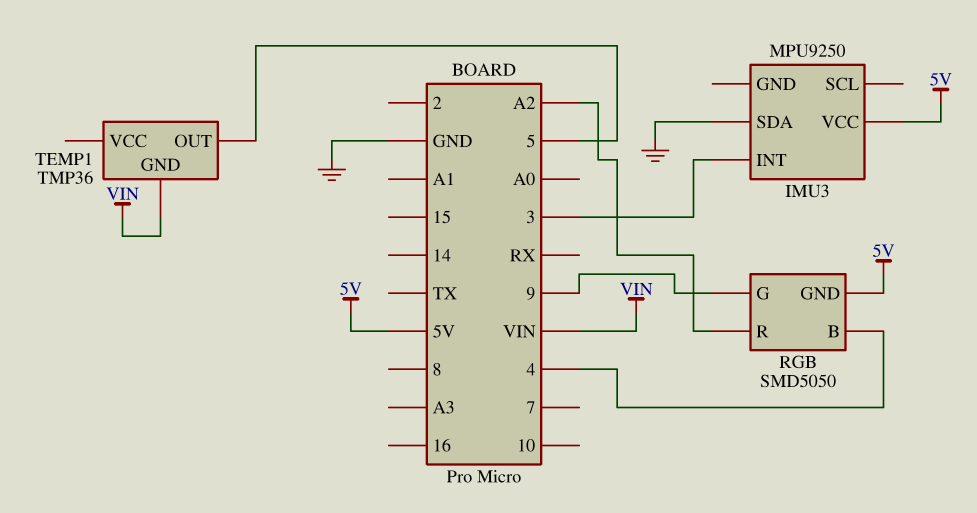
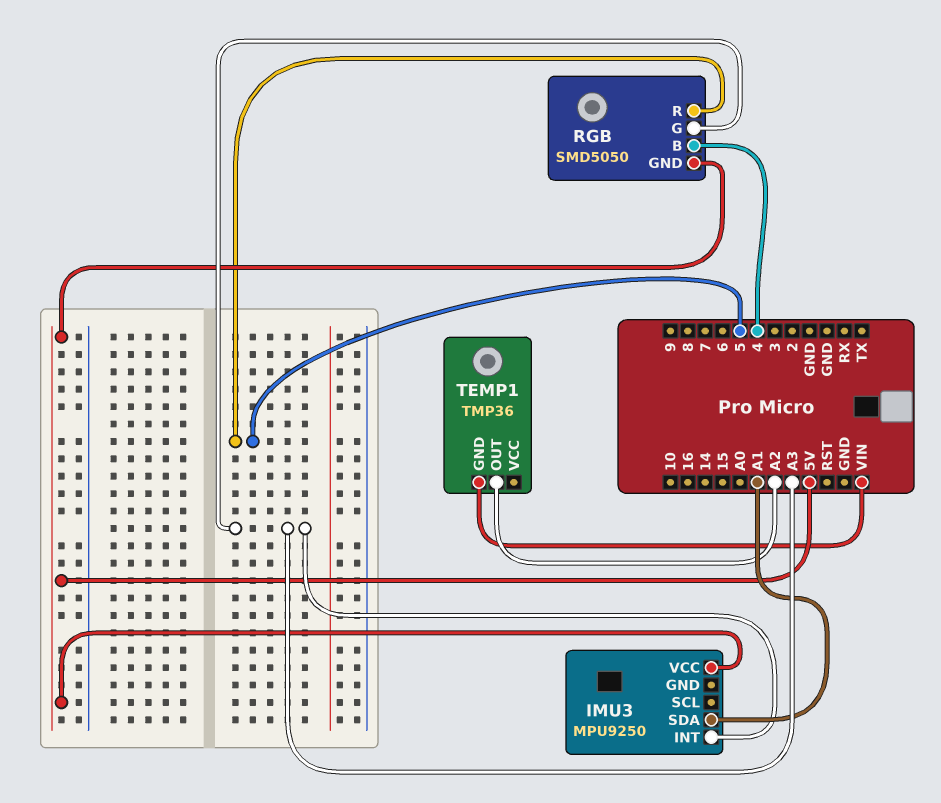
IMU3 pin INT: 3 -> A3
IMU3 pin SDA: GND -> A1
RGB pin G: 9 -> A3
RGB pin R: A2 -> 5
TEMP1 pin OUT: 5 -> A2

